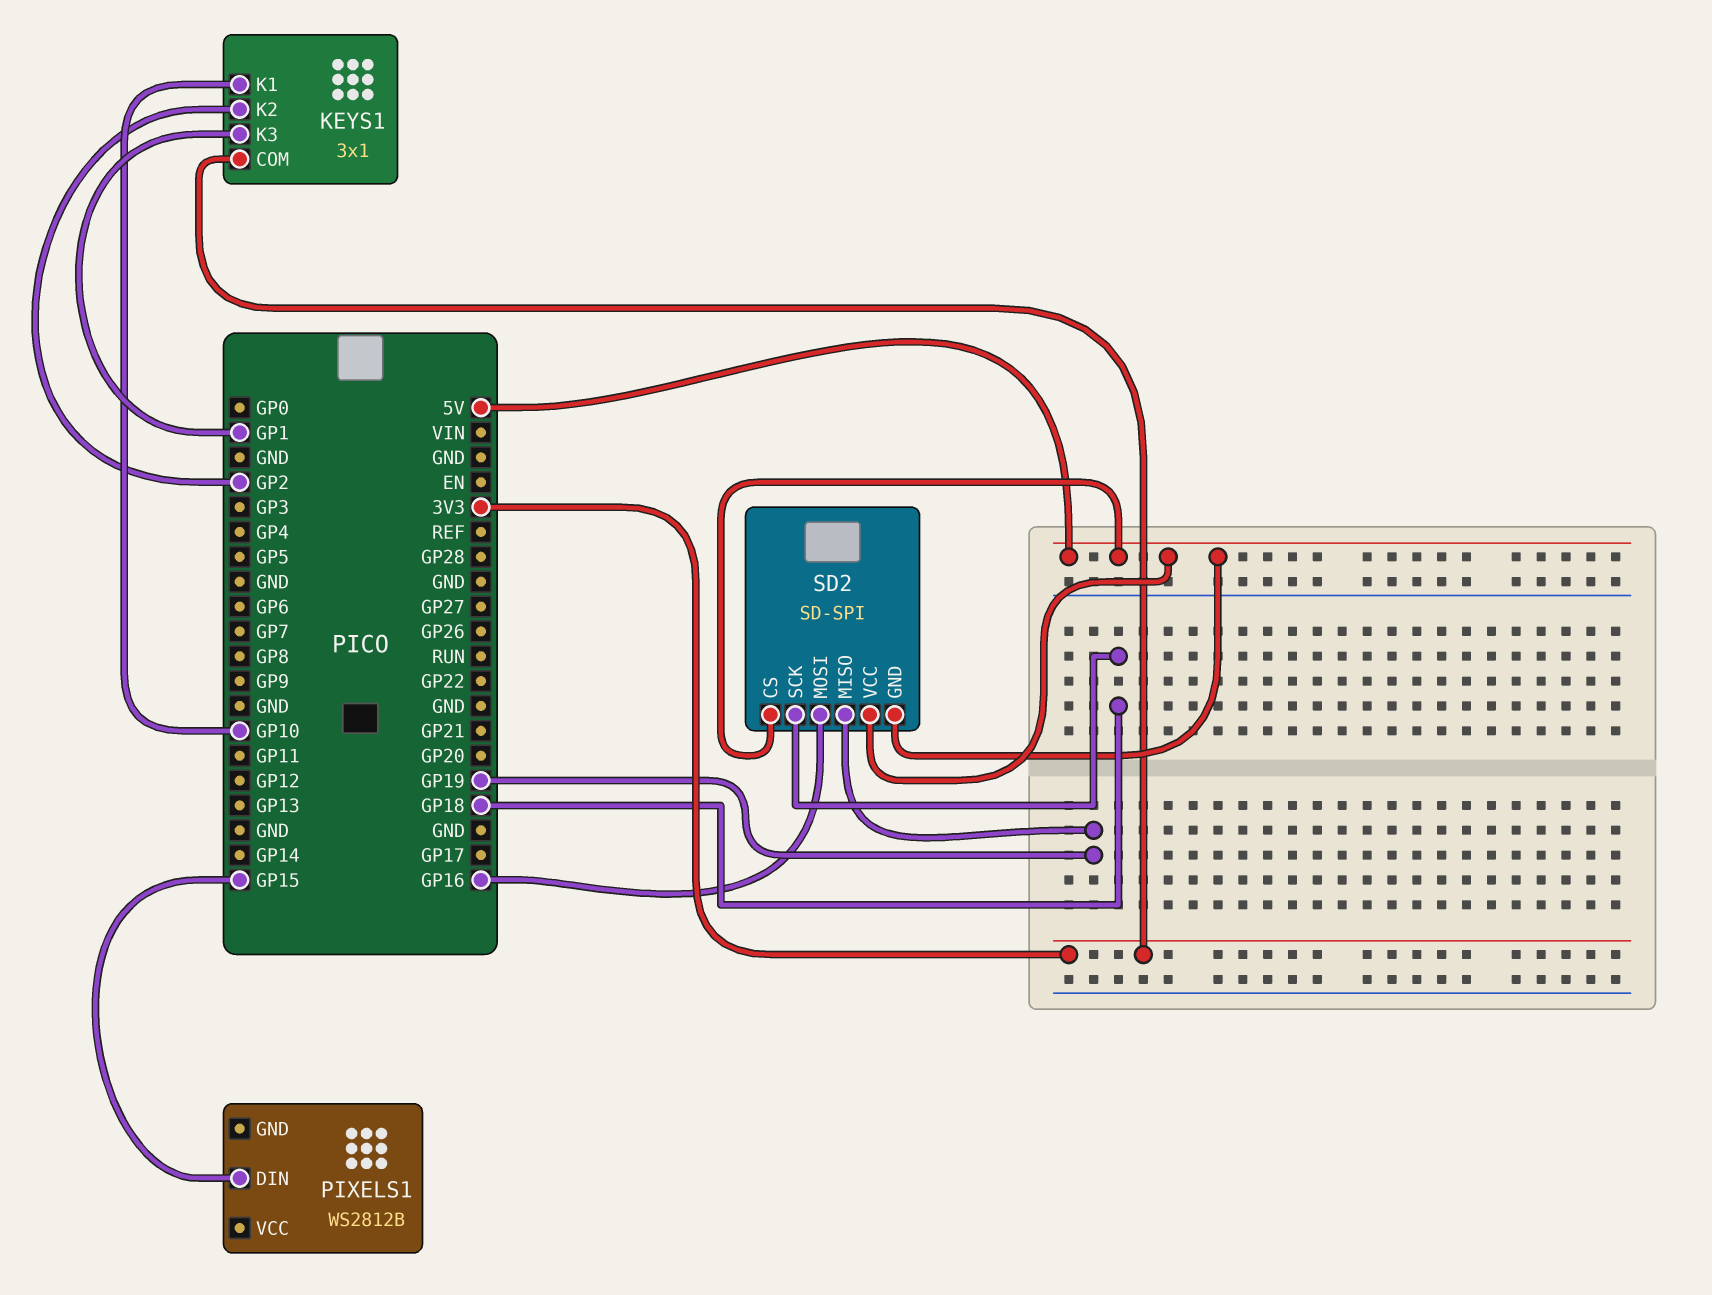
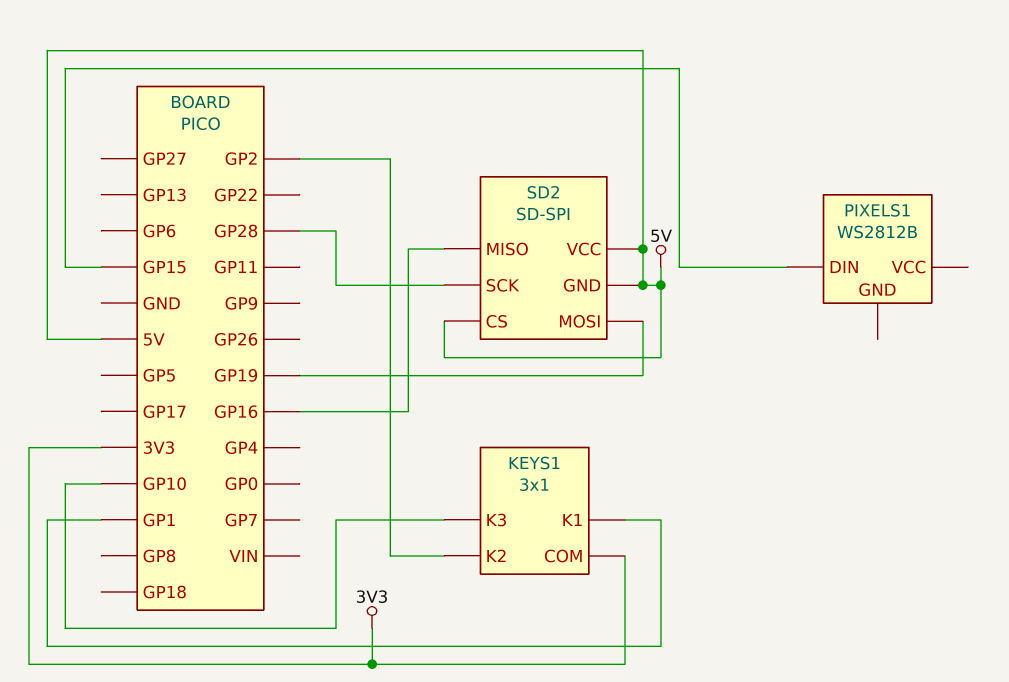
KEYS1 pin K1: GP10 -> GP1
KEYS1 pin K3: GP1 -> GP10
SD2 pin MISO: GP19 -> GP16
SD2 pin MOSI: GP16 -> GP19
SD2 pin SCK: GP18 -> GP28

